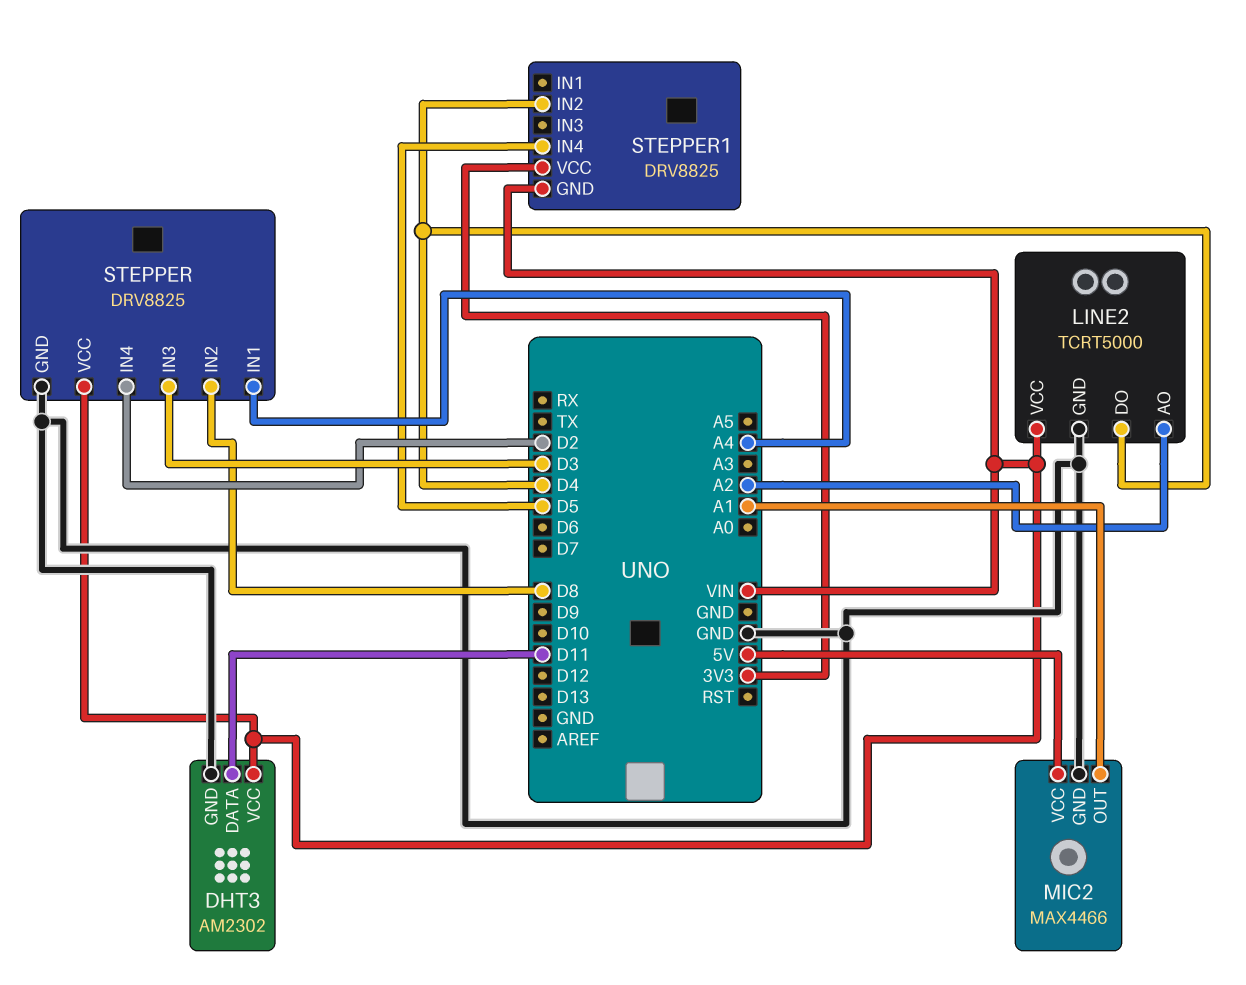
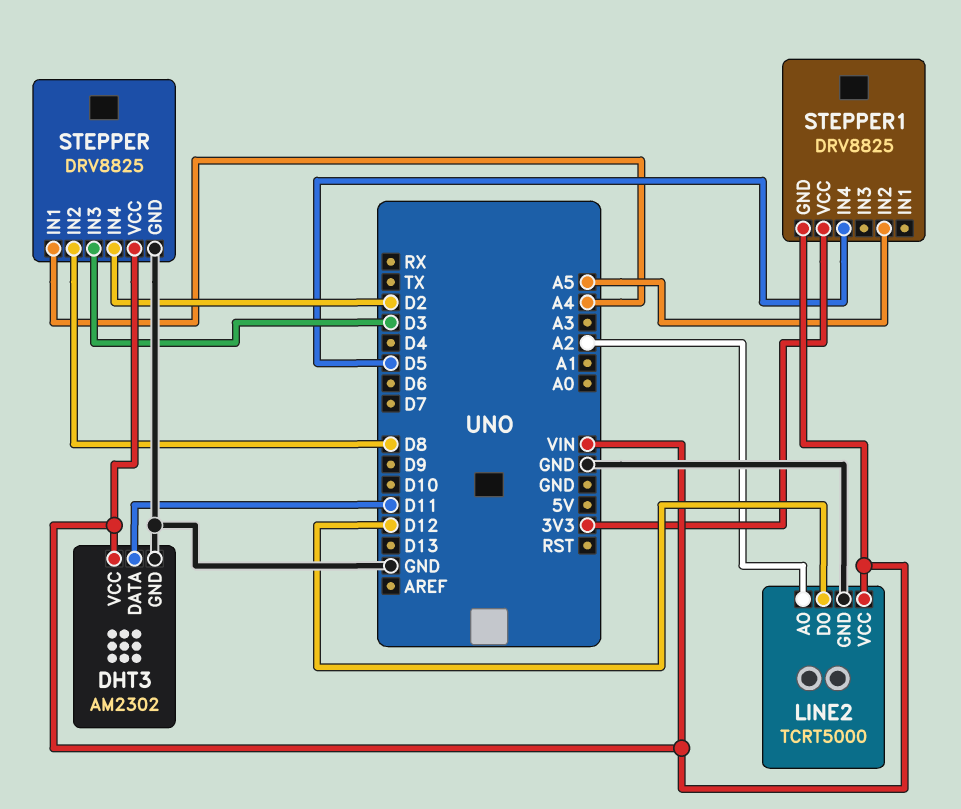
LINE2 pin DO: D4 -> D12
MIC2: MAX4466 -> none
MIC2 pin GND: GND -> none
MIC2 pin OUT: A1 -> none
MIC2 pin VCC: 5V -> none
STEPPER1 pin IN2: D4 -> A5

